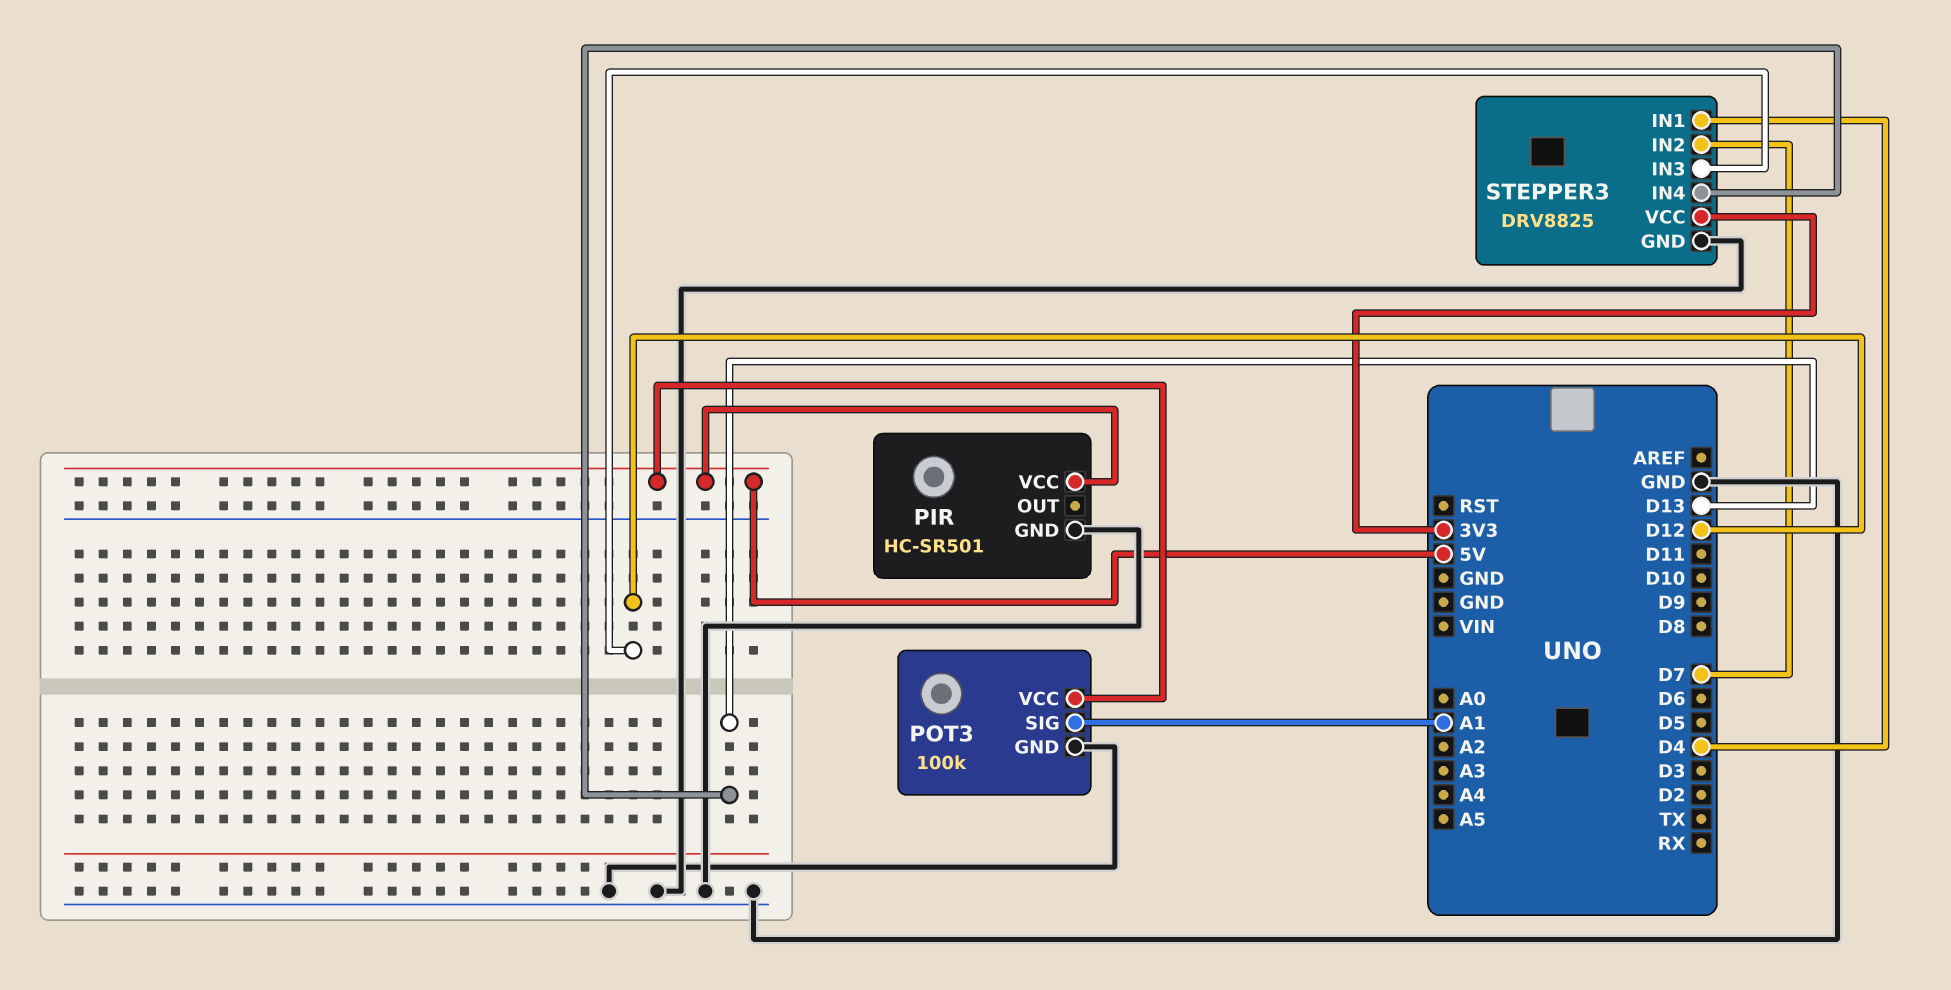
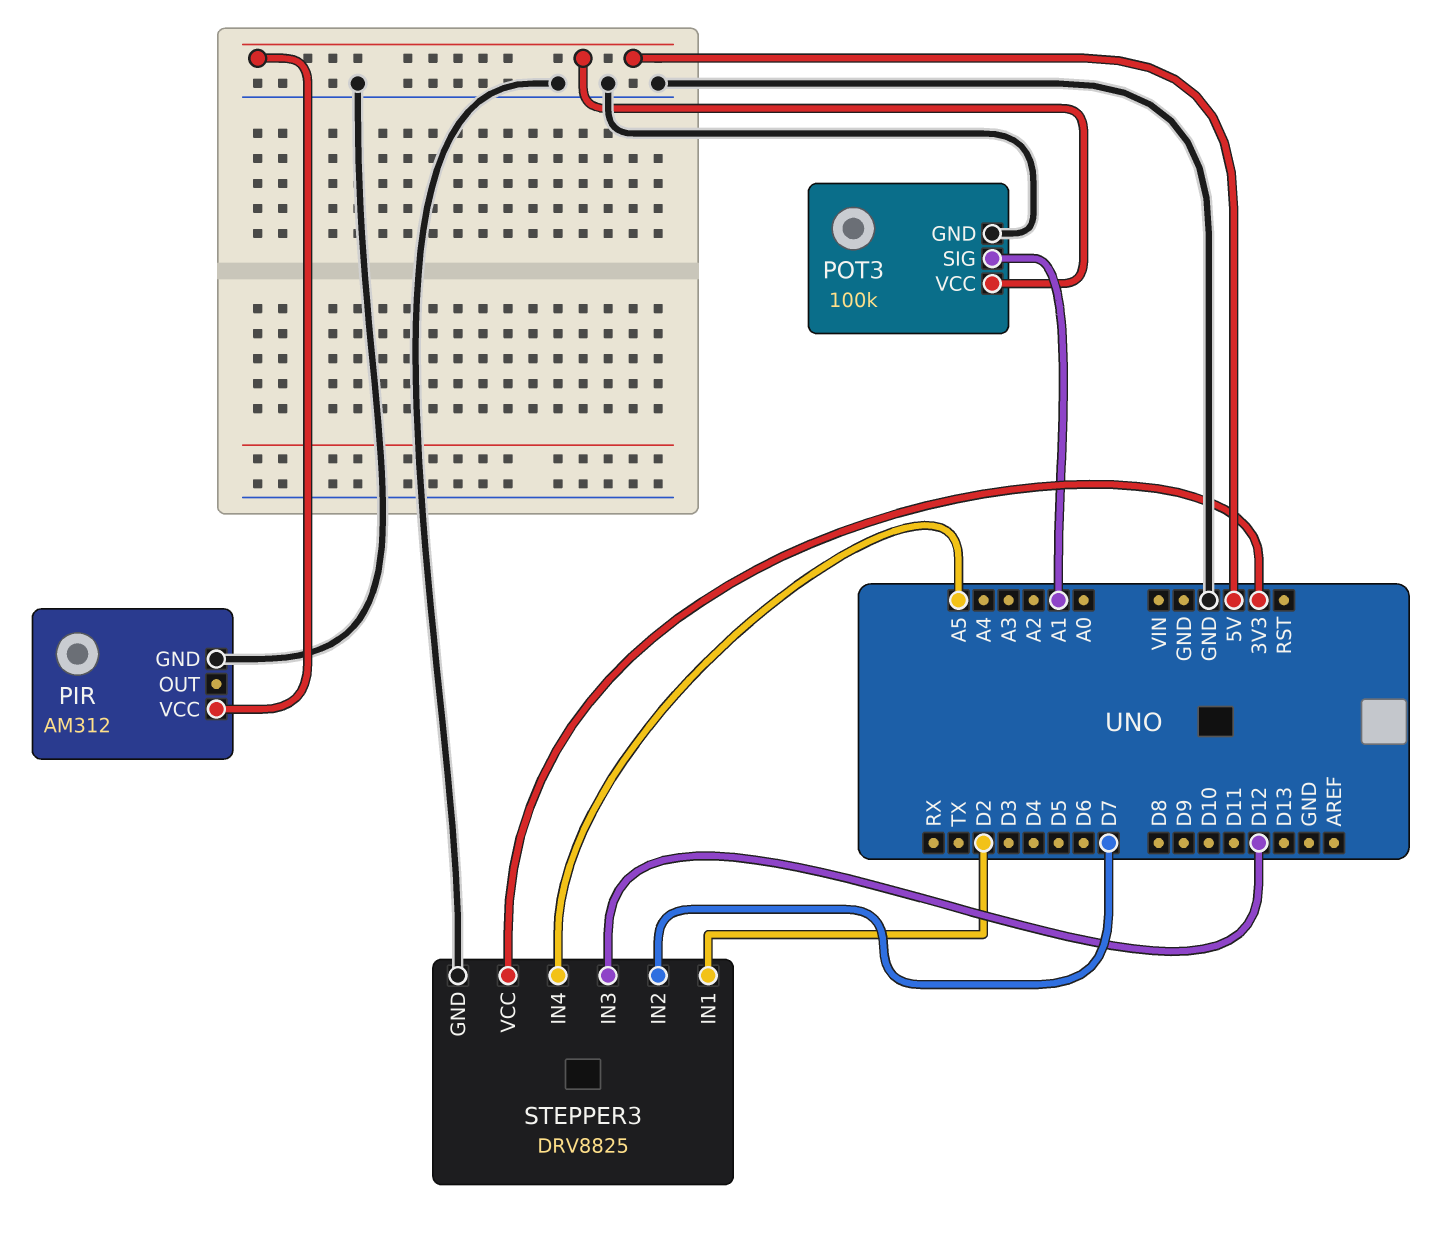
PIR: HC-SR501 -> AM312
STEPPER3 pin IN1: D4 -> D2
STEPPER3 pin IN4: D13 -> A5

